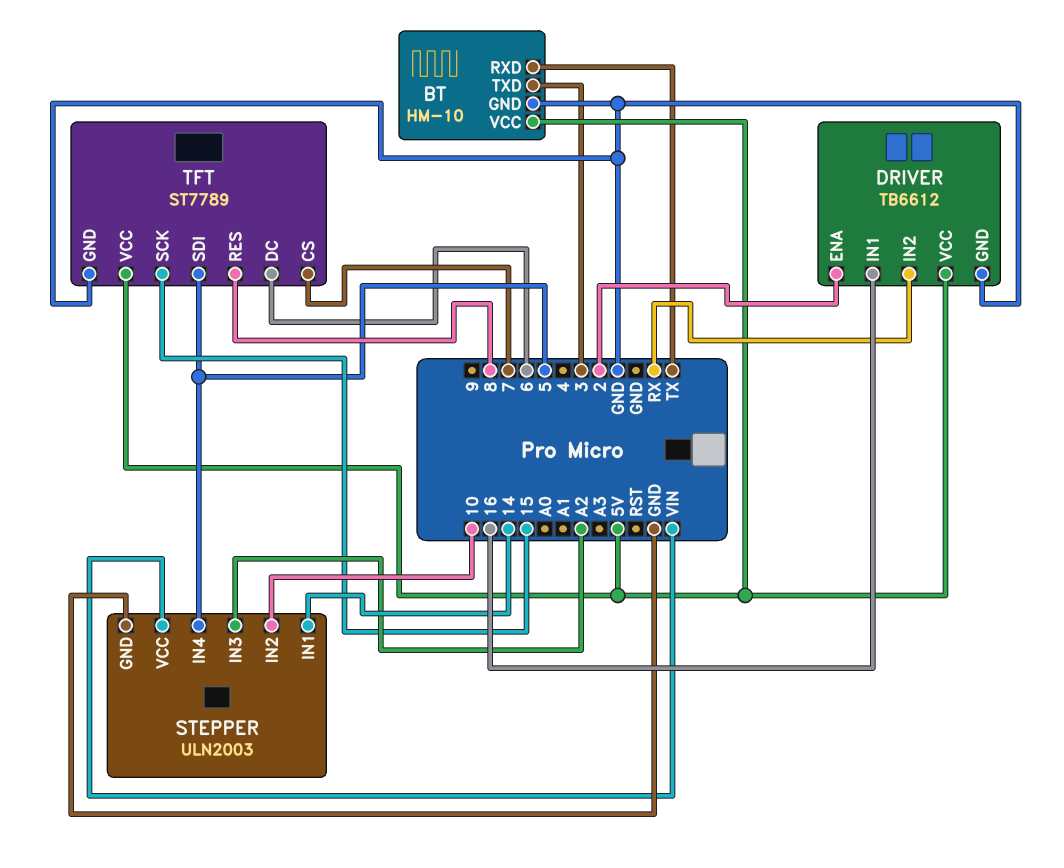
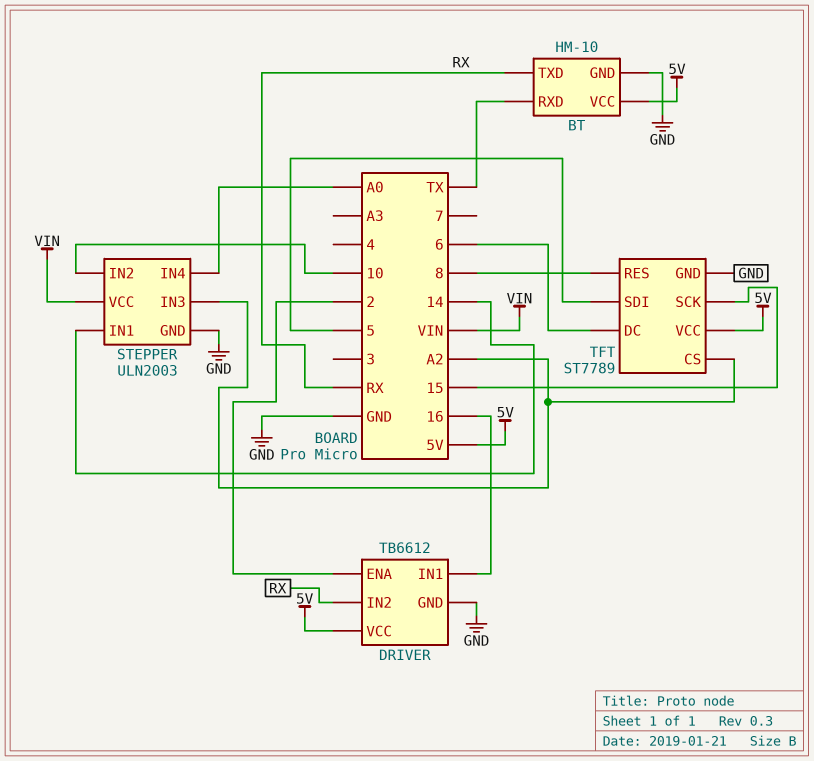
BT pin TXD: 3 -> RX
STEPPER pin IN4: 5 -> A0
TFT pin CS: 7 -> A2

